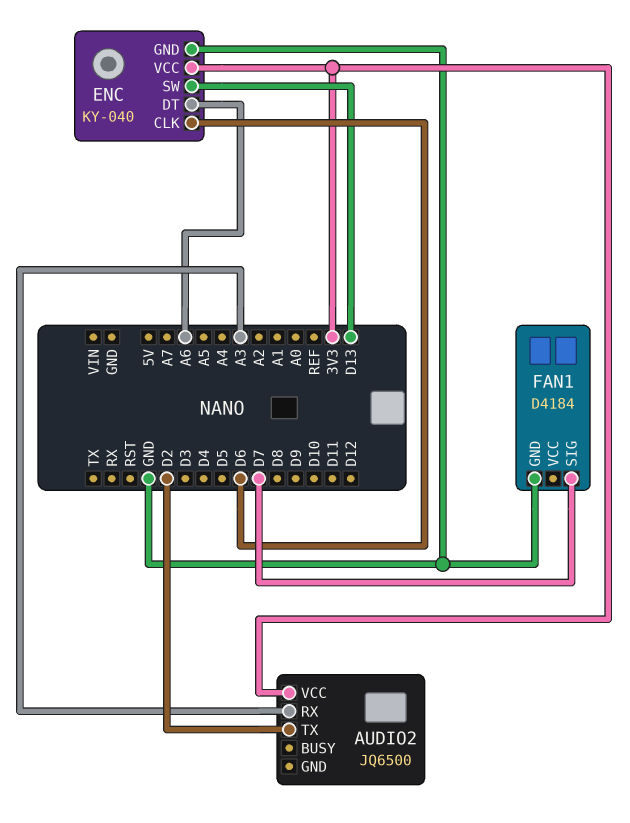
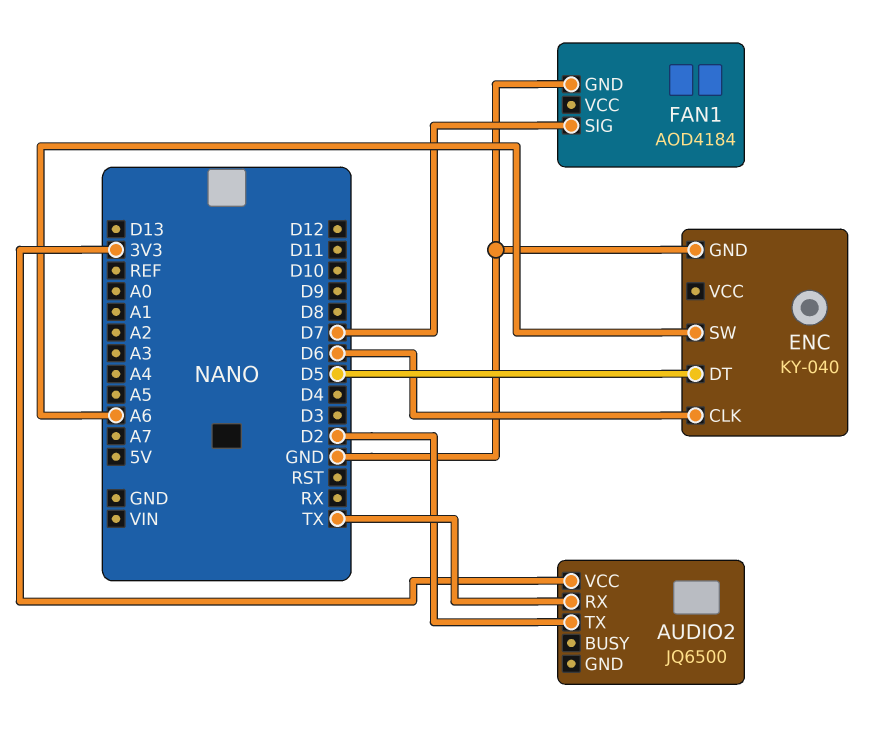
AUDIO2 pin RX: A3 -> TX
ENC pin DT: A6 -> D5
ENC pin SW: D13 -> A6
ENC pin VCC: 3V3 -> none
FAN1: D4184 -> AOD4184

